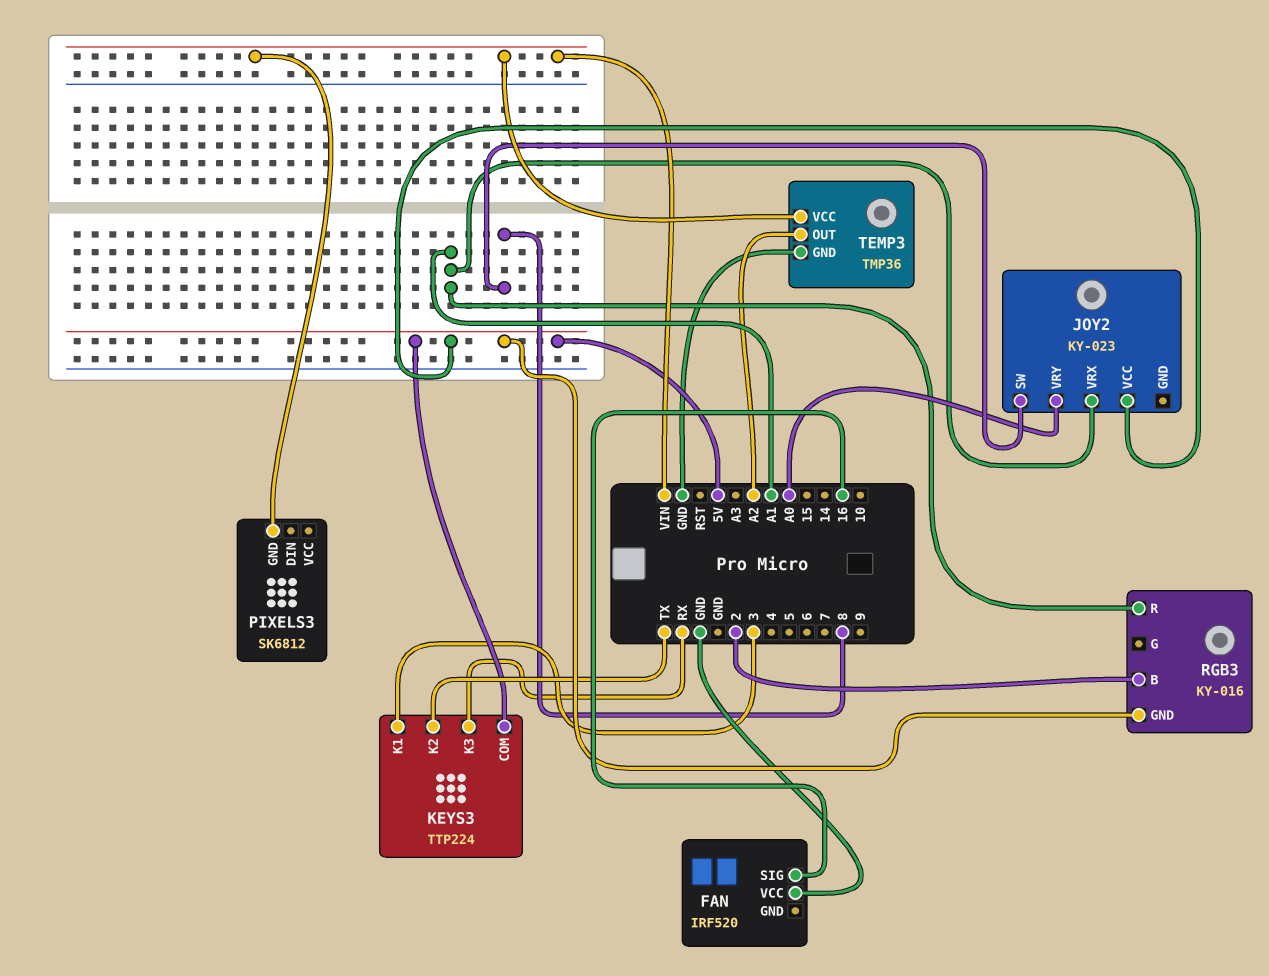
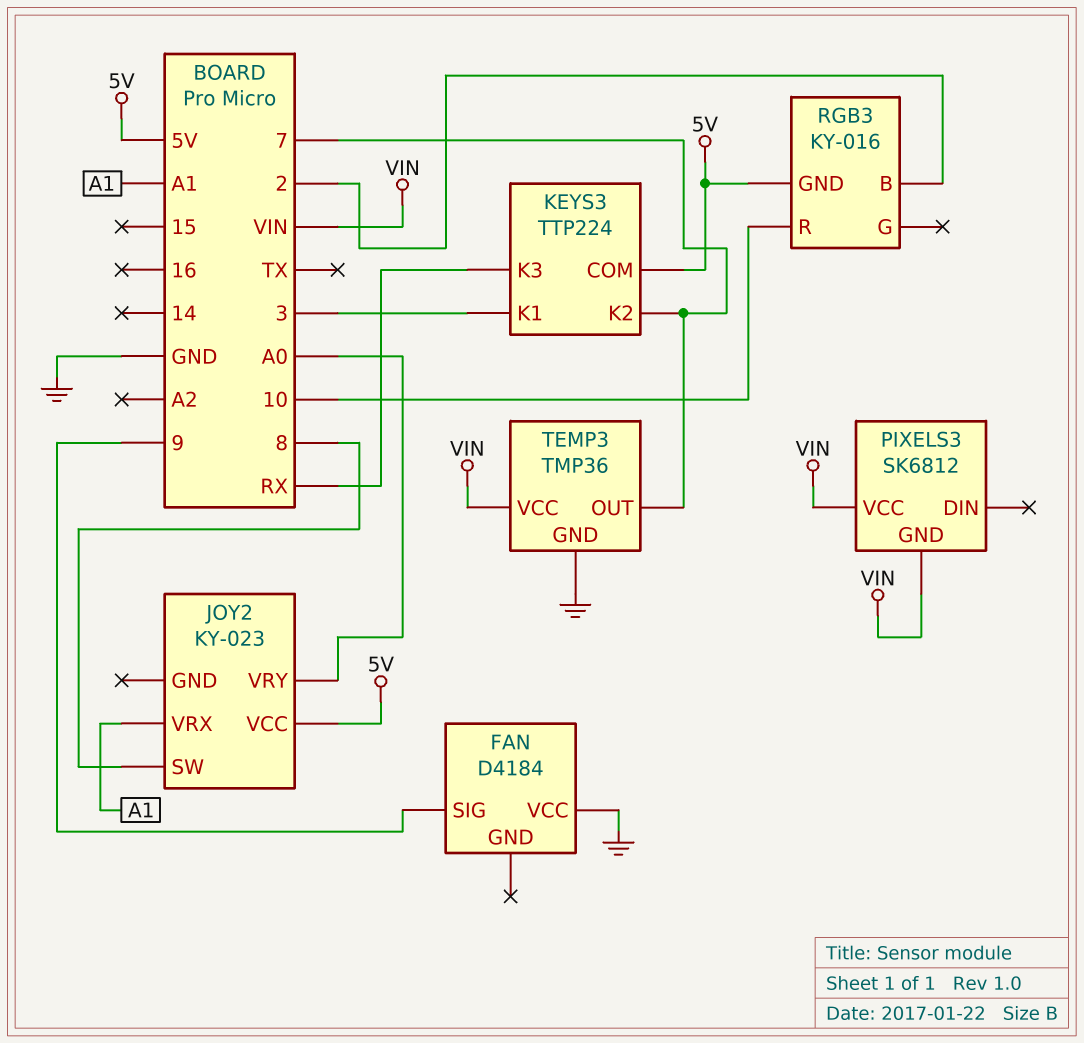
FAN: IRF520 -> D4184
FAN pin SIG: 16 -> 9
KEYS3 pin K2: TX -> 7
PIXELS3 pin VCC: none -> VIN
RGB3 pin R: A1 -> 10
TEMP3 pin OUT: A2 -> 7

